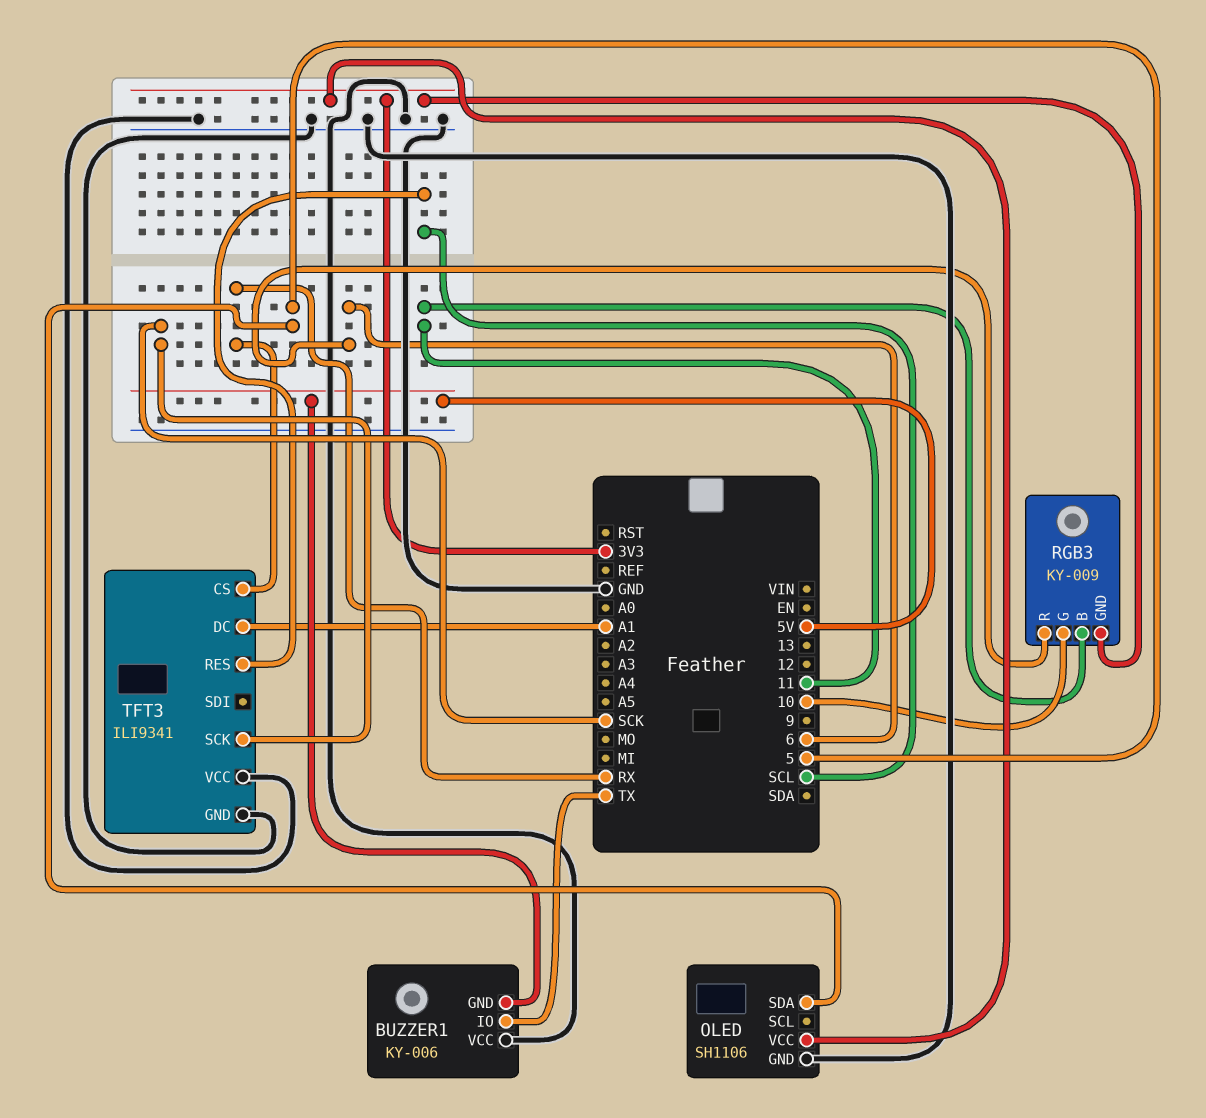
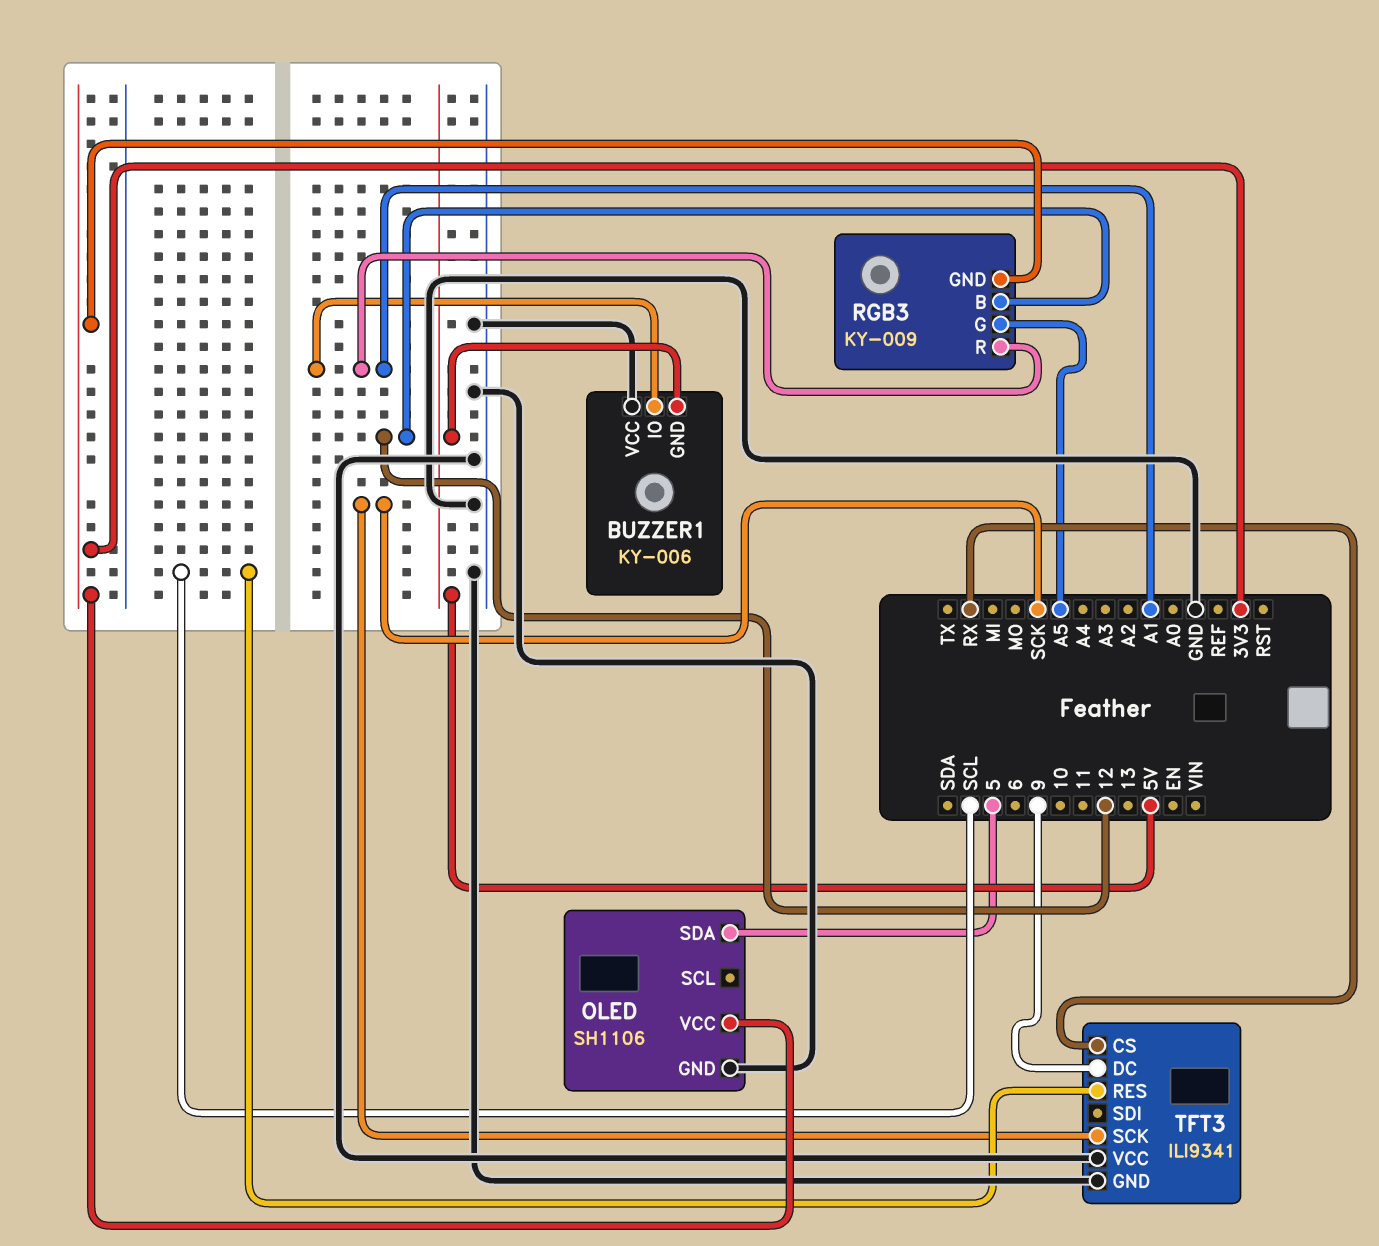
BUZZER1 pin IO: TX -> A1
RGB3 pin B: 11 -> 12
RGB3 pin G: 10 -> A5
RGB3 pin R: 6 -> A1
TFT3 pin DC: A1 -> 9

